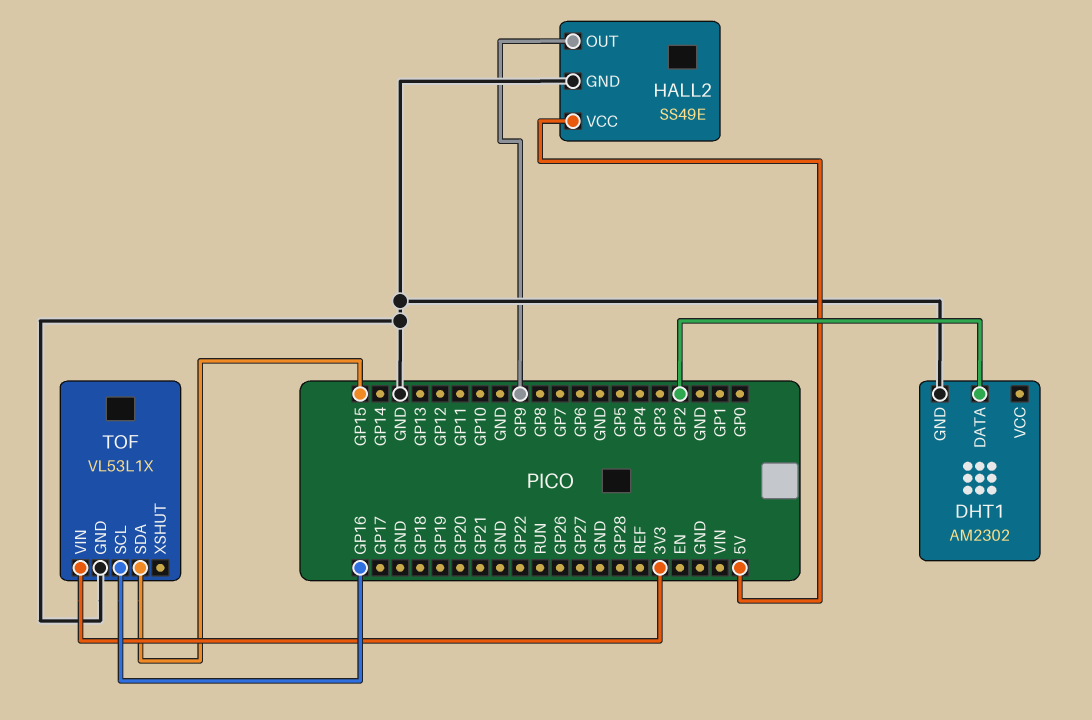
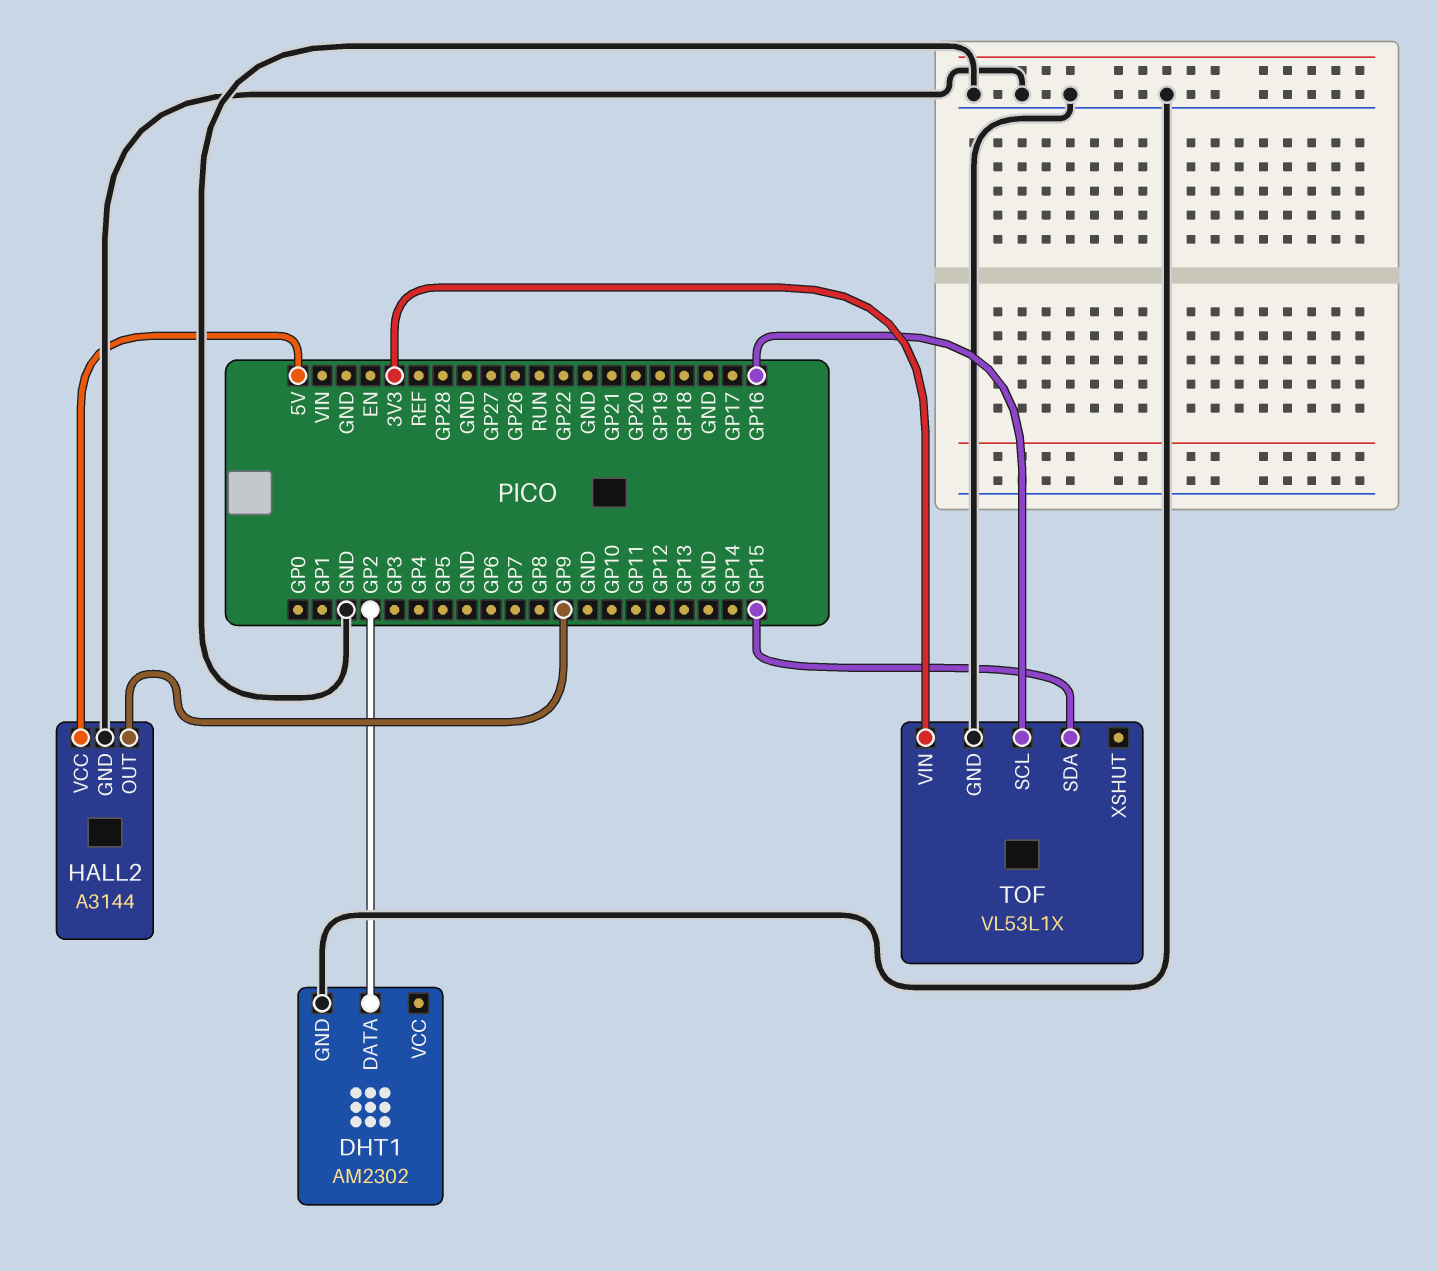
HALL2: SS49E -> A3144

